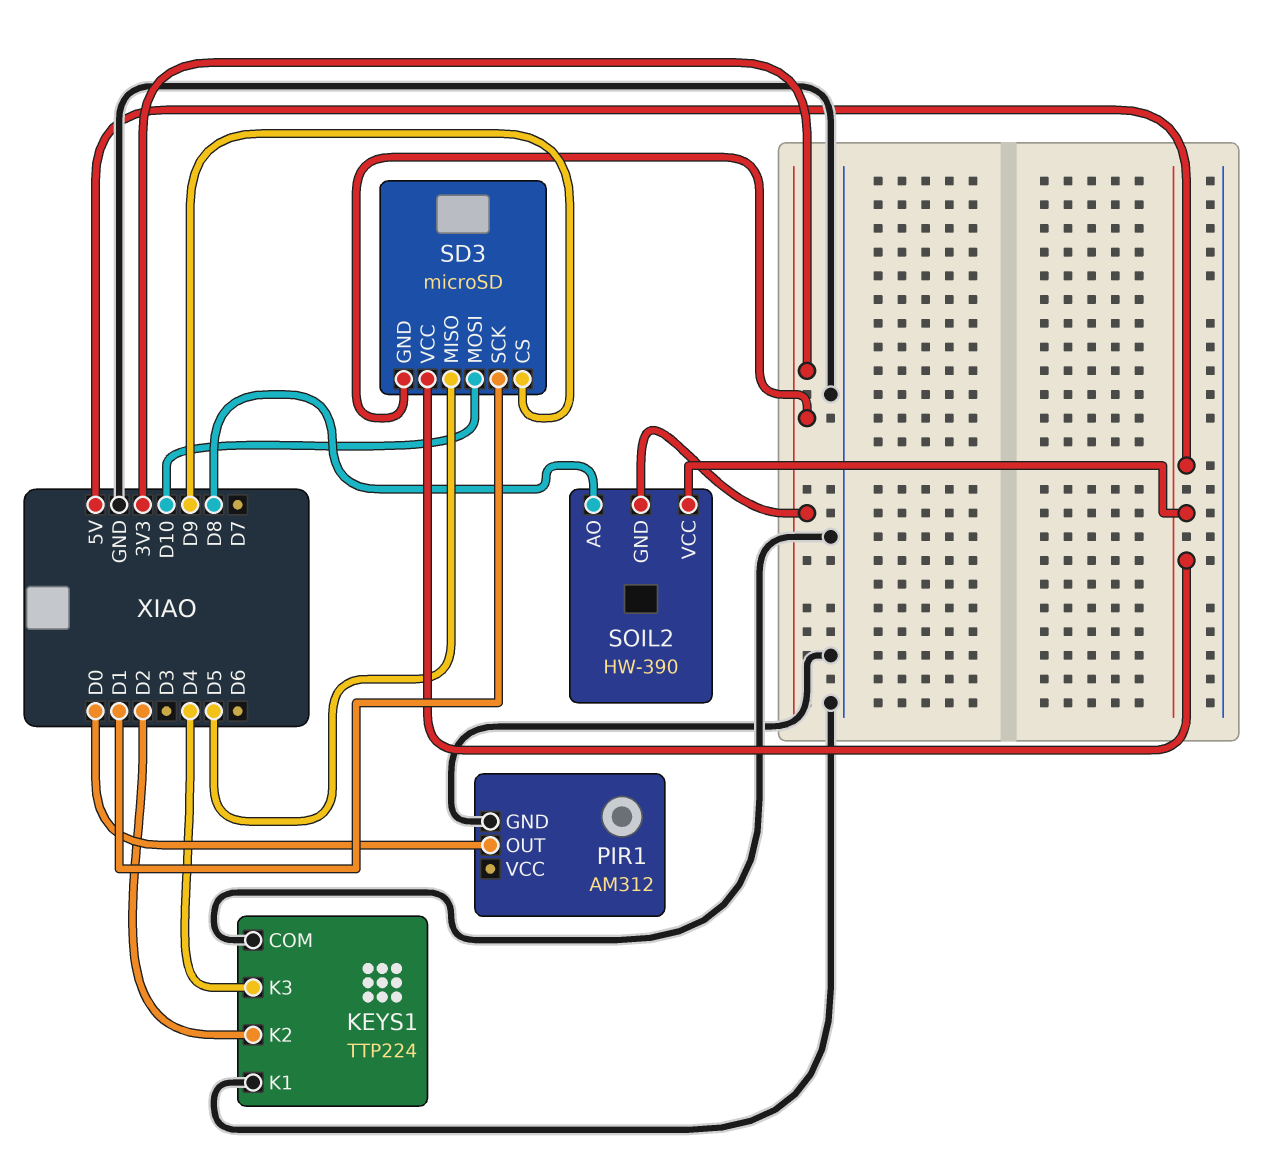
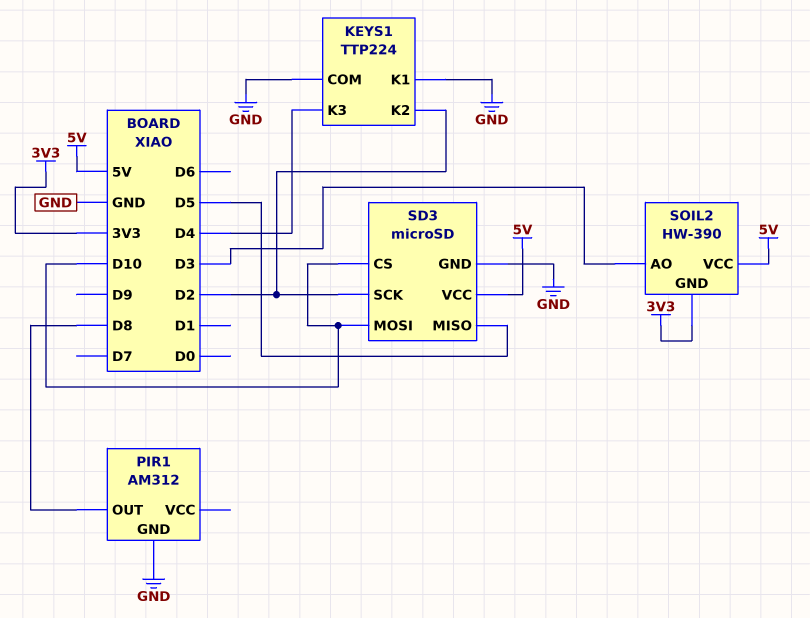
PIR1 pin OUT: D0 -> D8
SD3 pin CS: D9 -> D10
SD3 pin GND: 3V3 -> GND
SD3 pin SCK: D1 -> D2
SOIL2 pin AO: D8 -> D3

